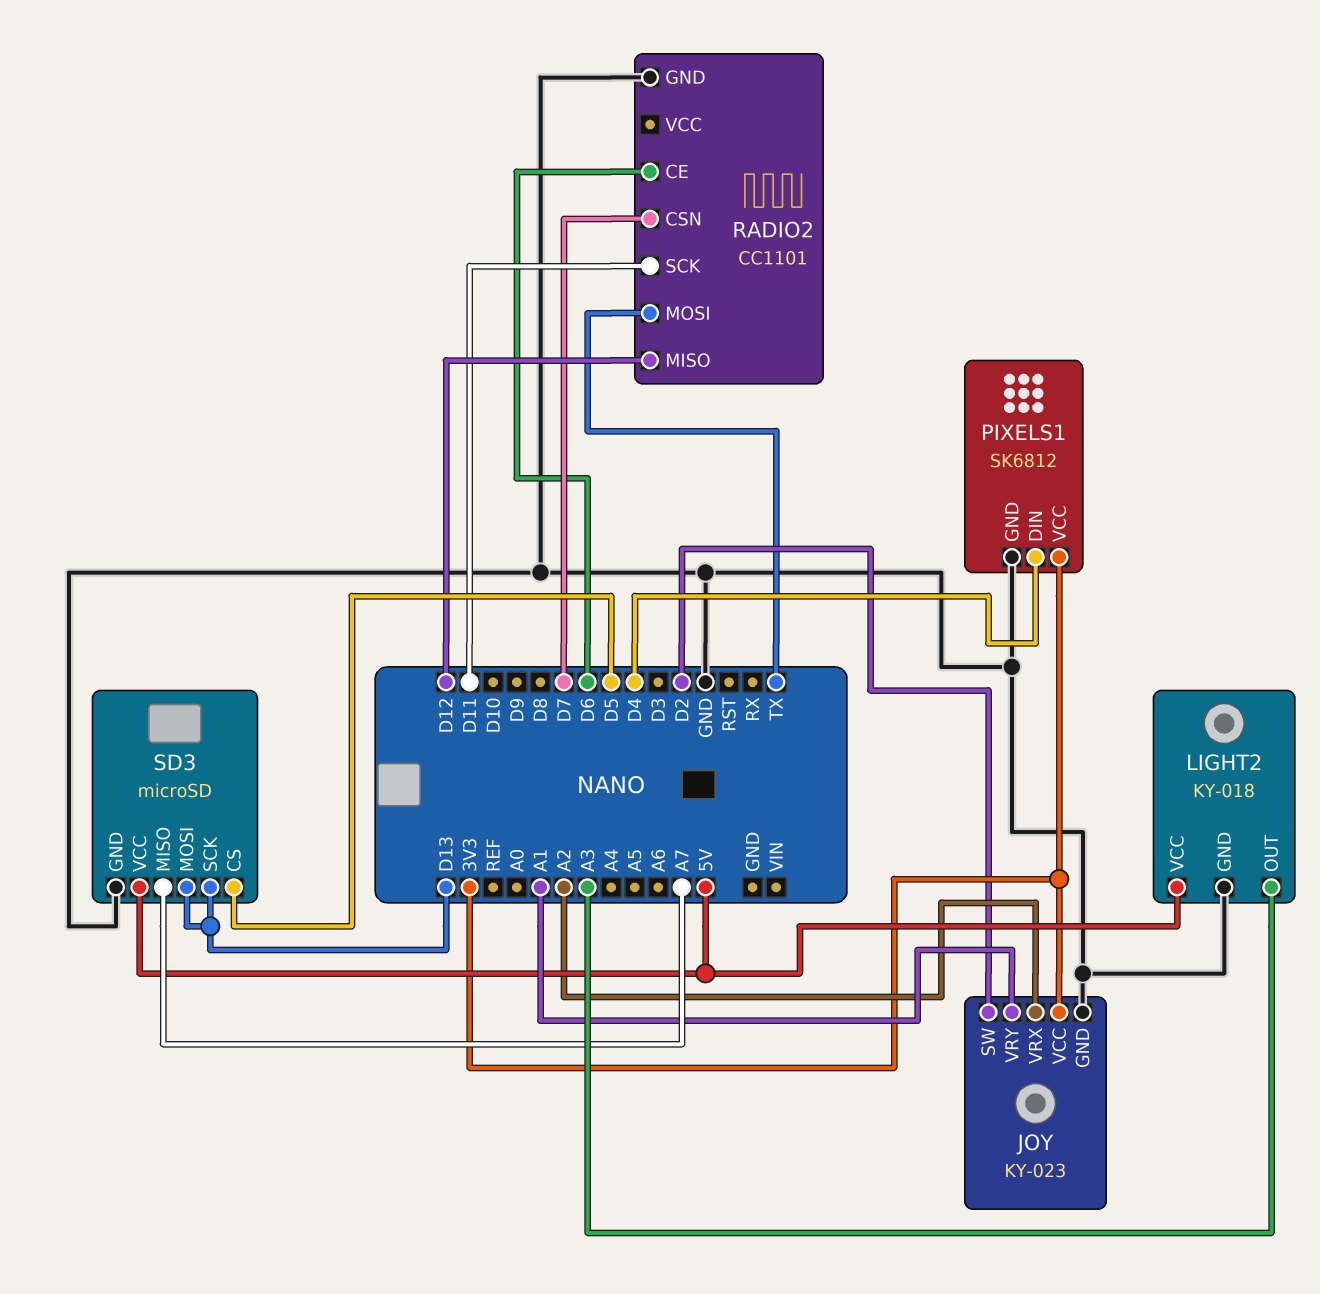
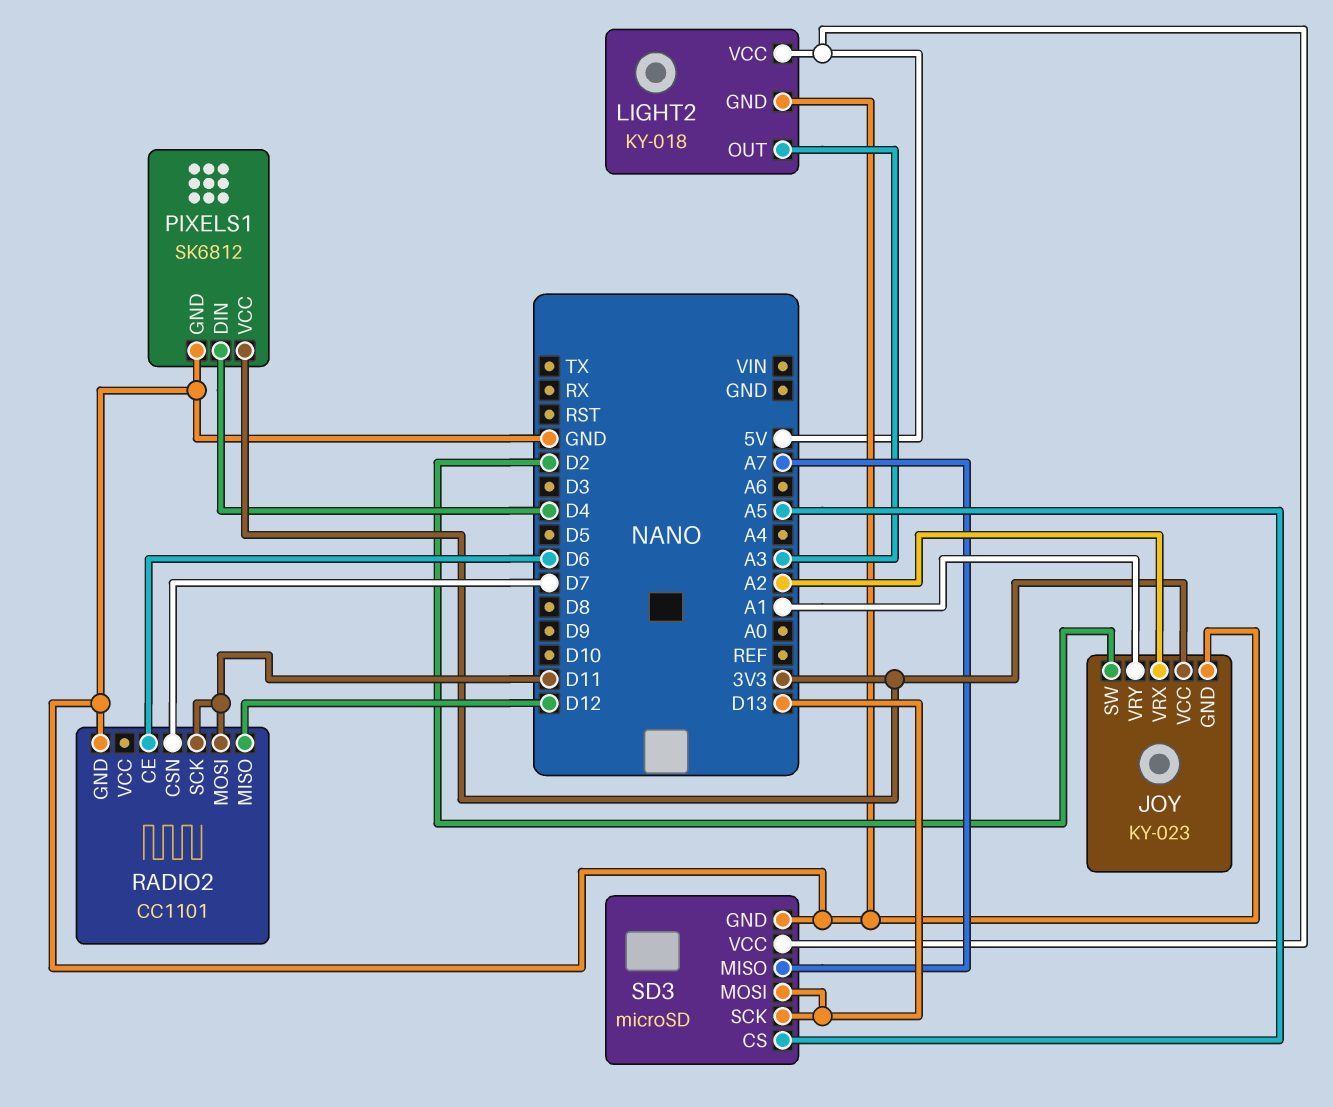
RADIO2 pin MOSI: TX -> D11
SD3 pin CS: D5 -> A5

